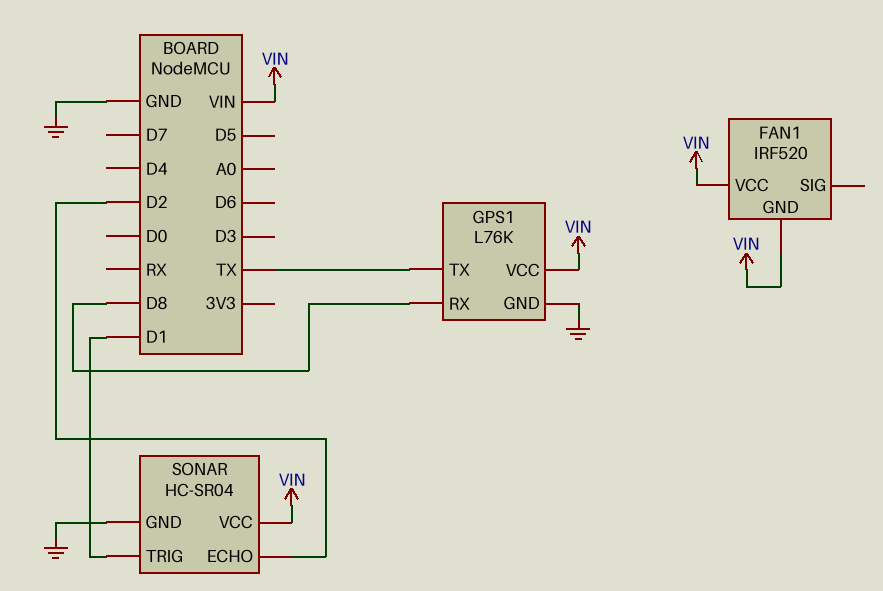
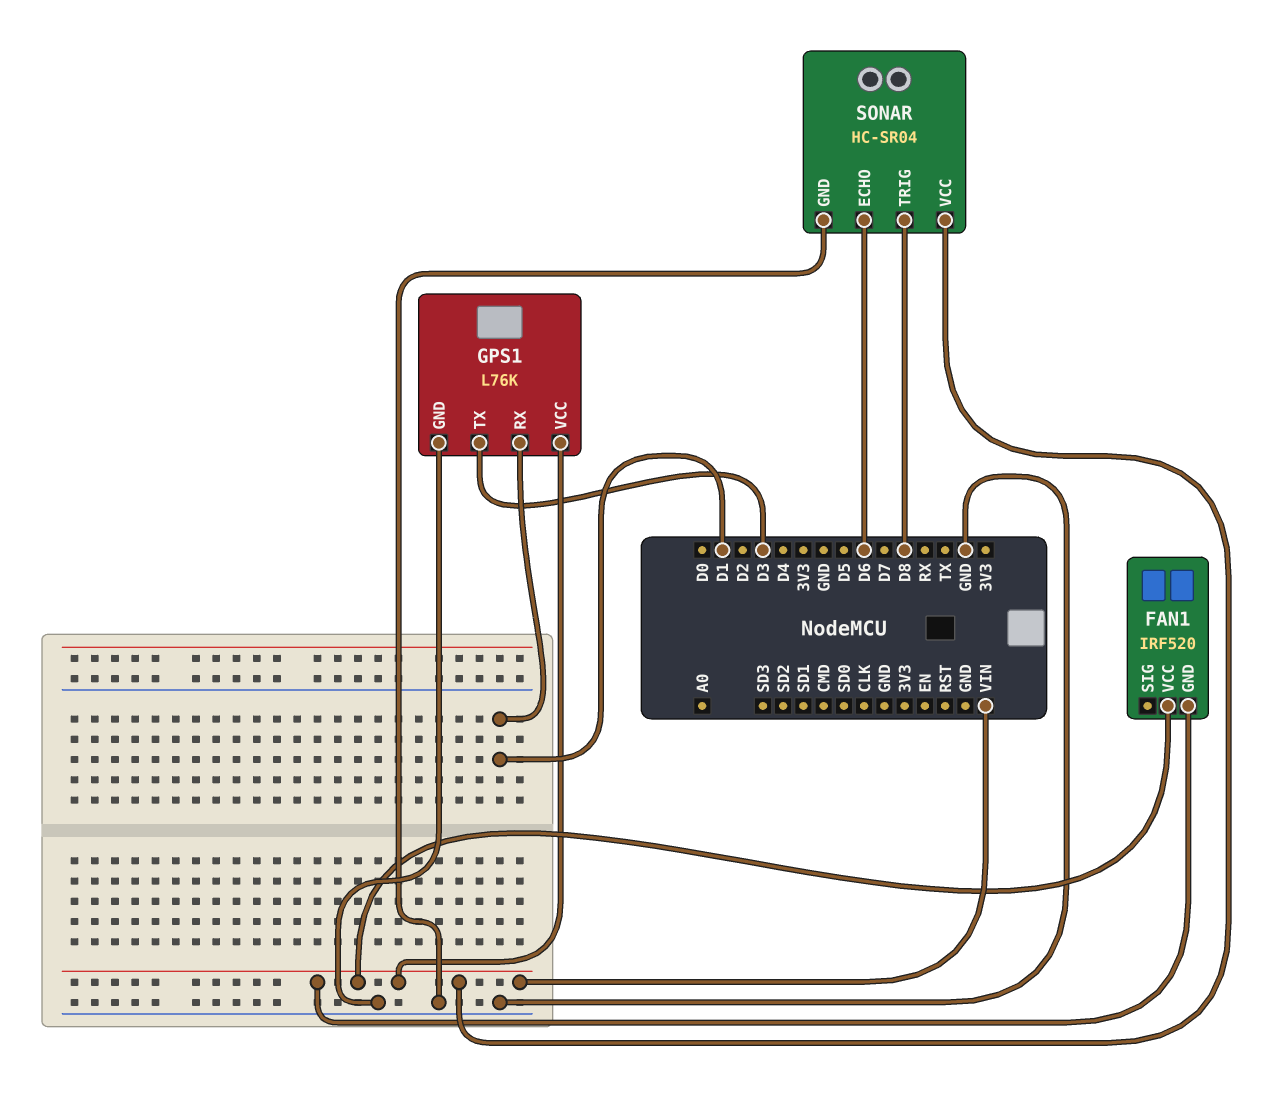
GPS1 pin RX: D8 -> D1
GPS1 pin TX: TX -> D3
SONAR pin ECHO: D2 -> D6
SONAR pin TRIG: D1 -> D8

